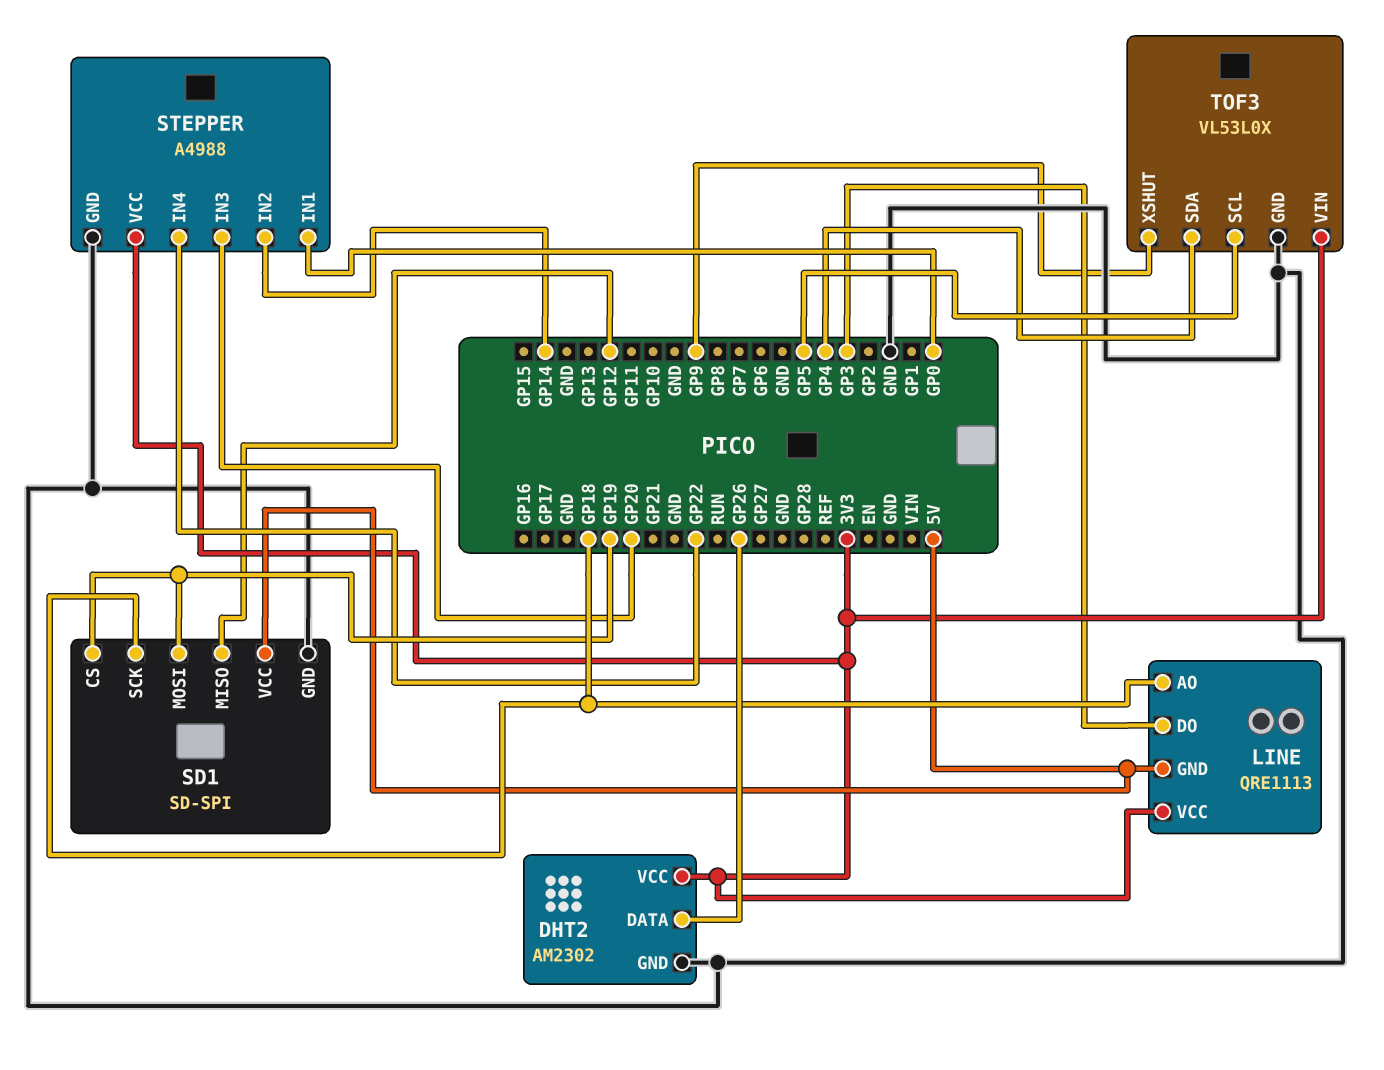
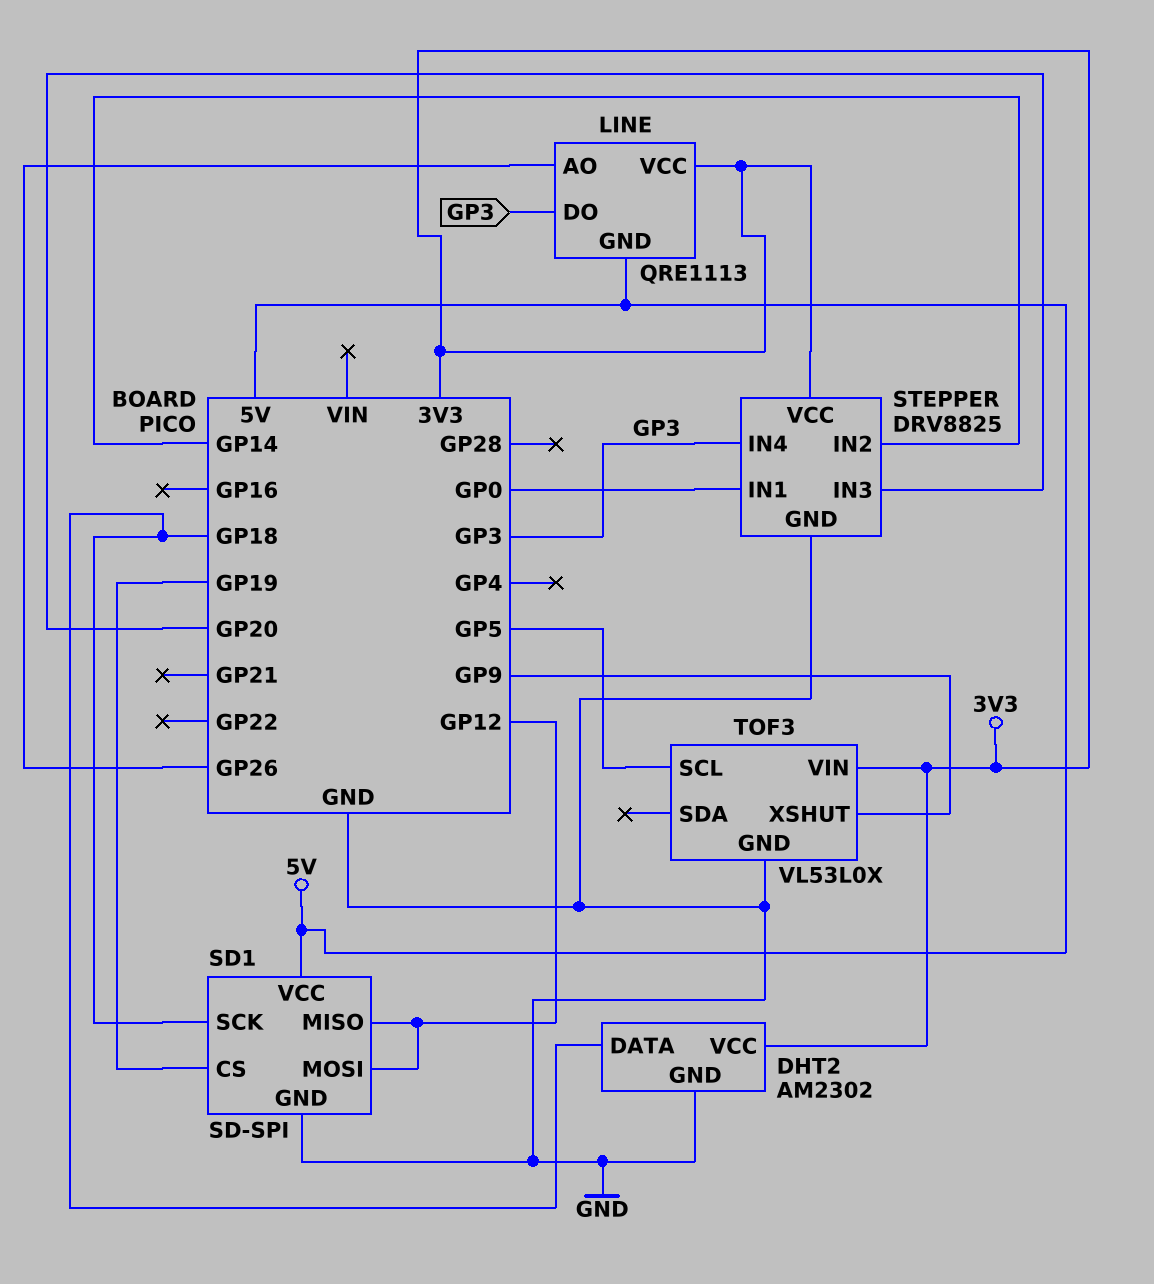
DHT2 pin DATA: GP26 -> GP18
LINE pin AO: GP18 -> GP26
SD1 pin MOSI: GP19 -> GP12
STEPPER: A4988 -> DRV8825
STEPPER pin IN4: GP22 -> GP3
TOF3 pin SDA: GP4 -> none

